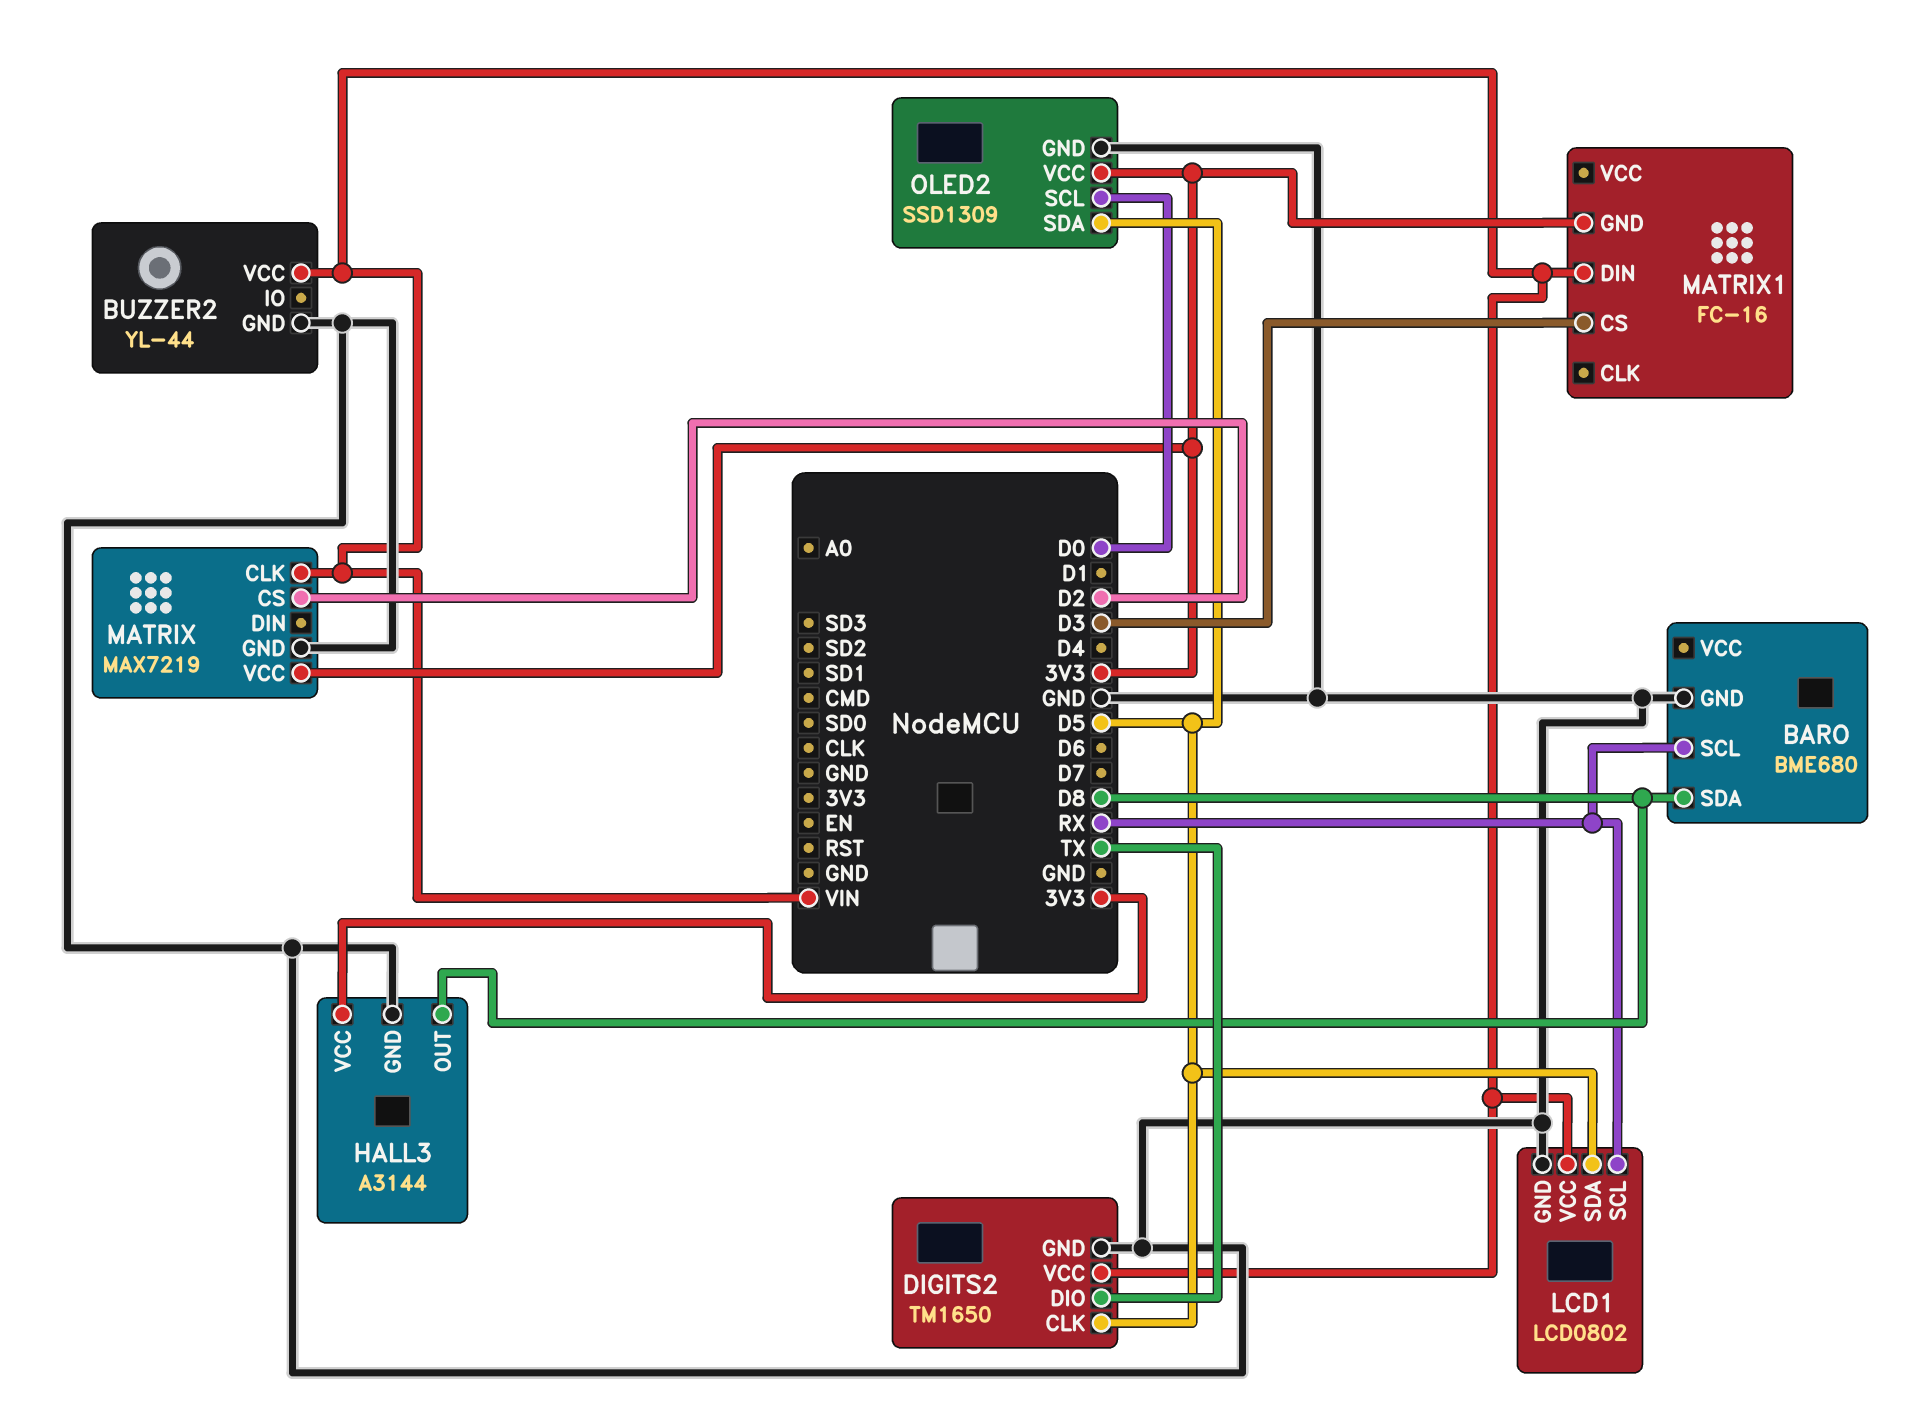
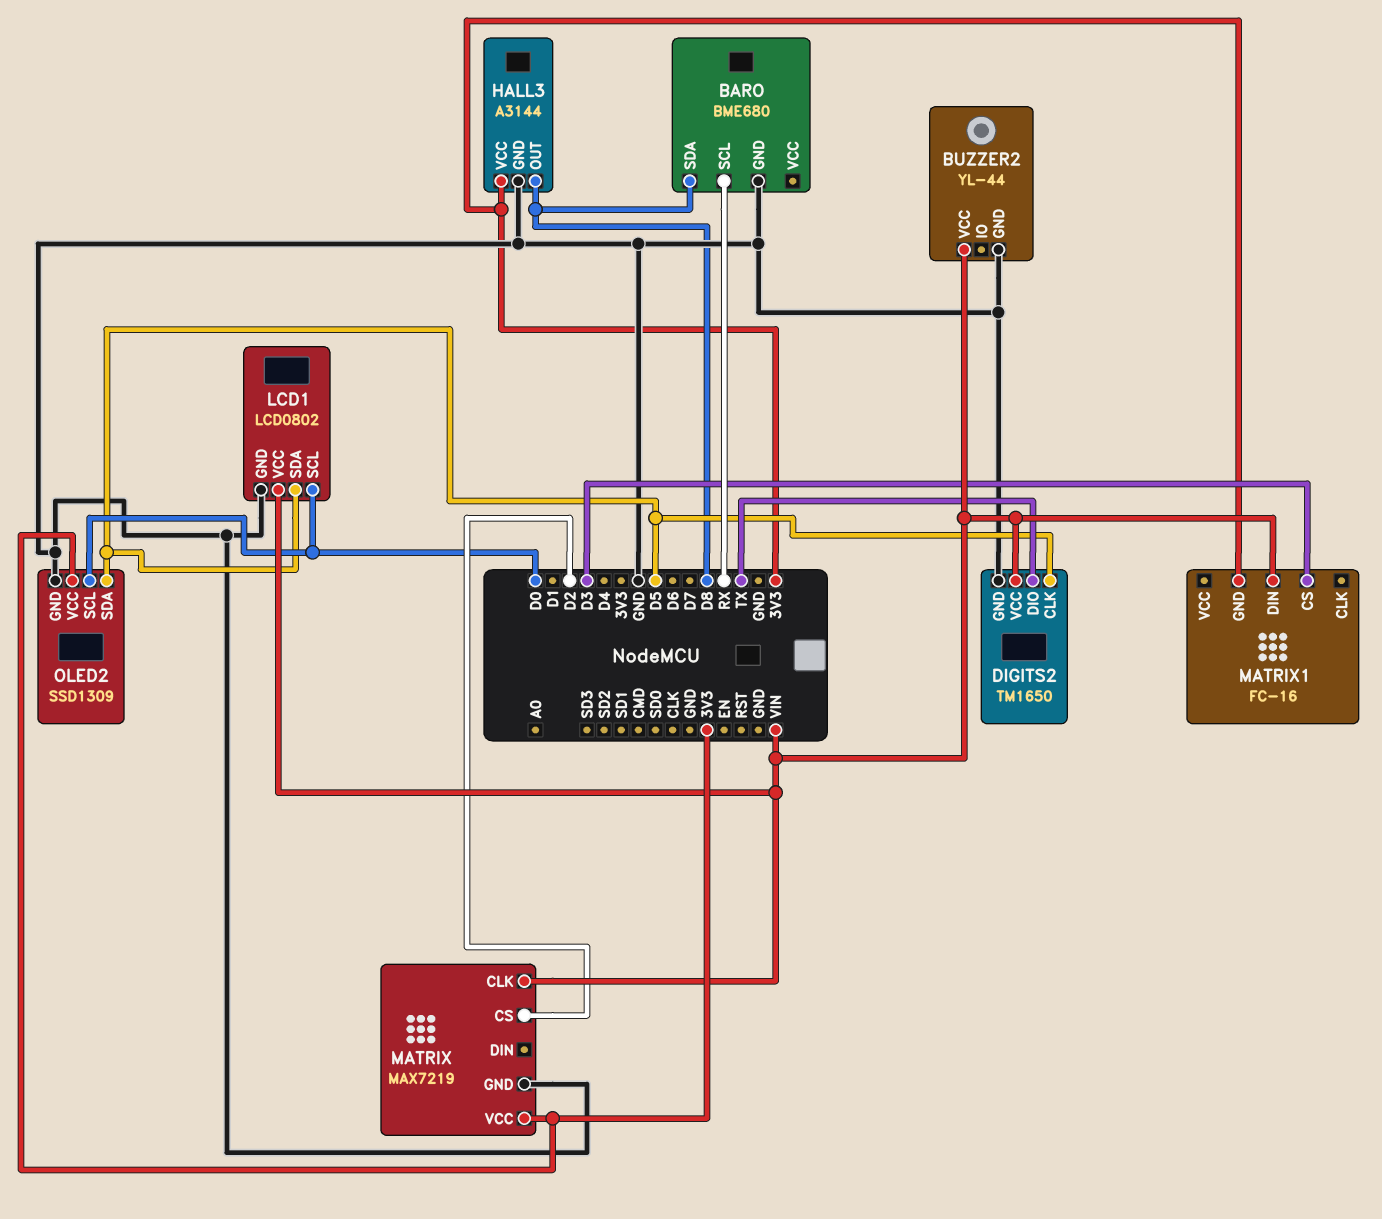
LCD1 pin SCL: RX -> D0

